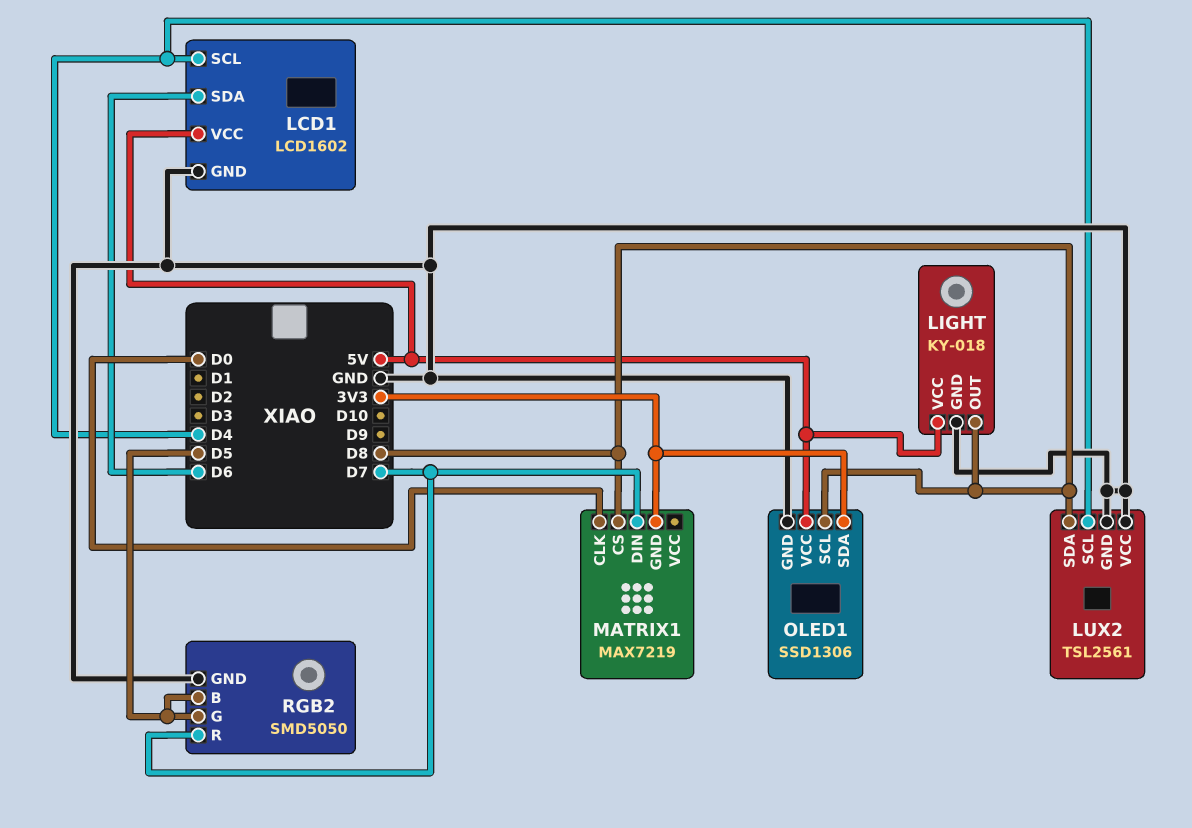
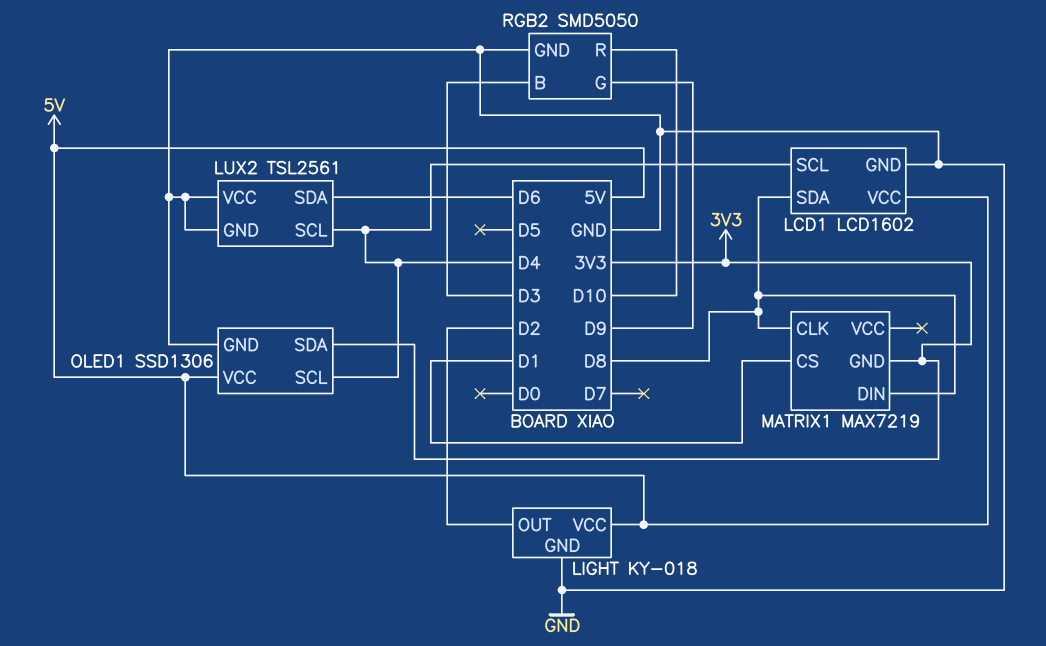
LCD1 pin SDA: D6 -> D8
LIGHT pin OUT: D8 -> D2
LUX2 pin SDA: D8 -> D6
MATRIX1 pin CLK: D0 -> D8
MATRIX1 pin CS: D8 -> D1
MATRIX1 pin DIN: D7 -> D8
OLED1 pin SCL: D8 -> D4
RGB2 pin B: D5 -> D3
RGB2 pin G: D5 -> D9
RGB2 pin R: D7 -> D10

